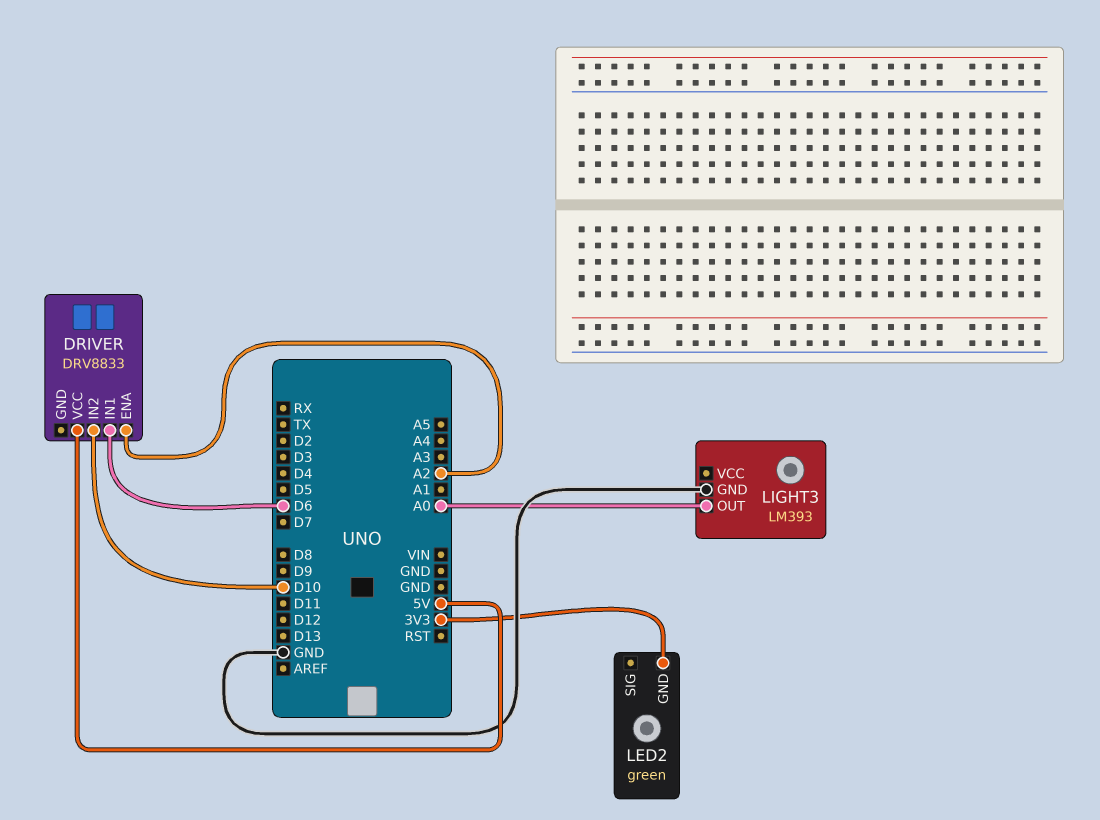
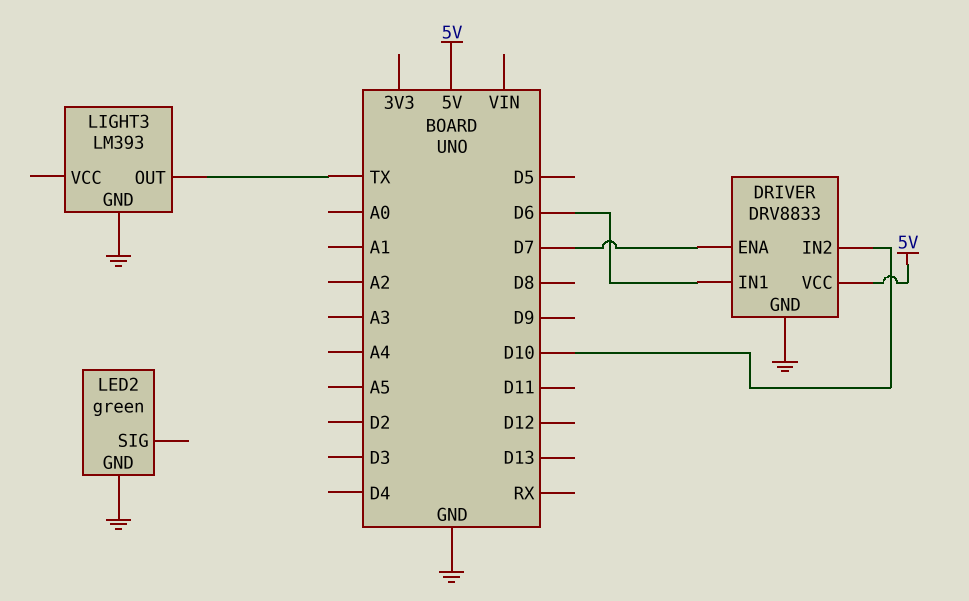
DRIVER pin ENA: A2 -> D7
DRIVER pin GND: none -> GND
LED2 pin GND: 3V3 -> GND
LIGHT3 pin OUT: A0 -> TX

